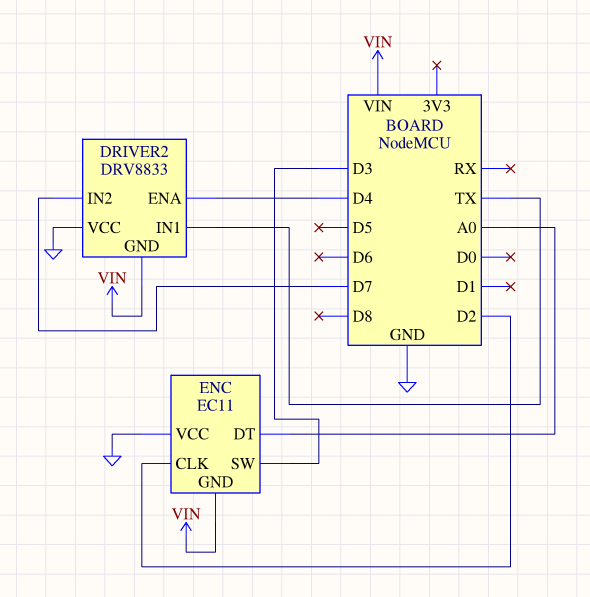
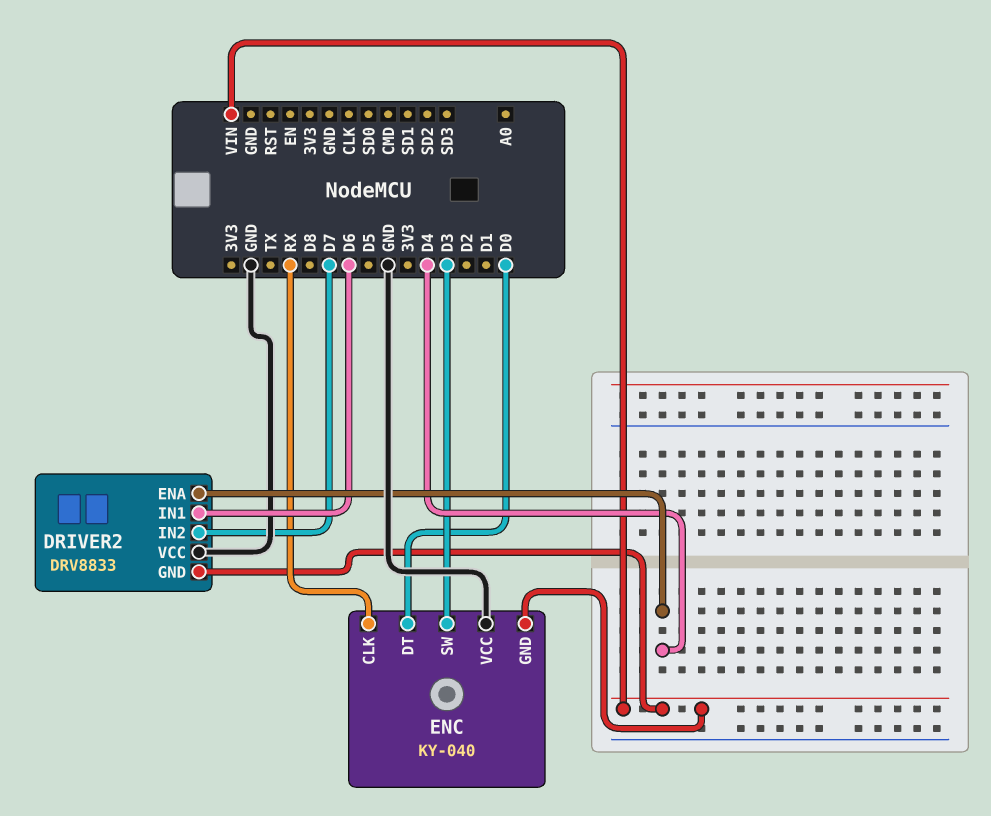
DRIVER2 pin IN1: TX -> D6
ENC: EC11 -> KY-040
ENC pin CLK: D2 -> RX
ENC pin DT: A0 -> D0

